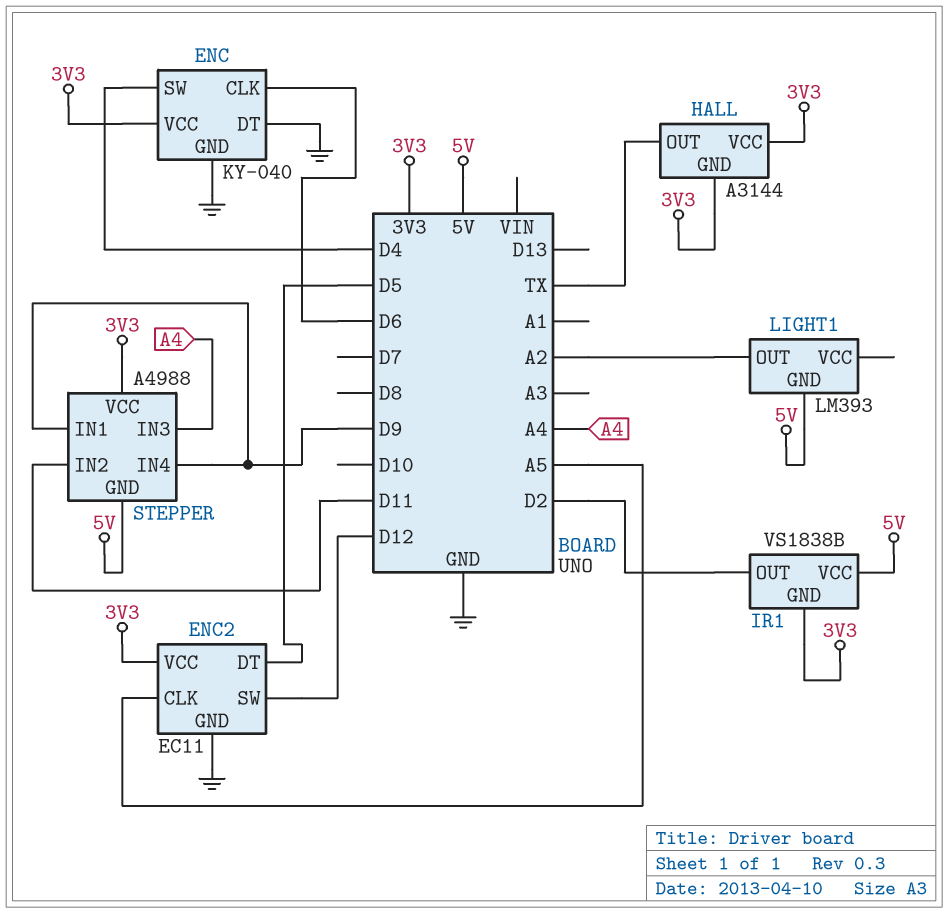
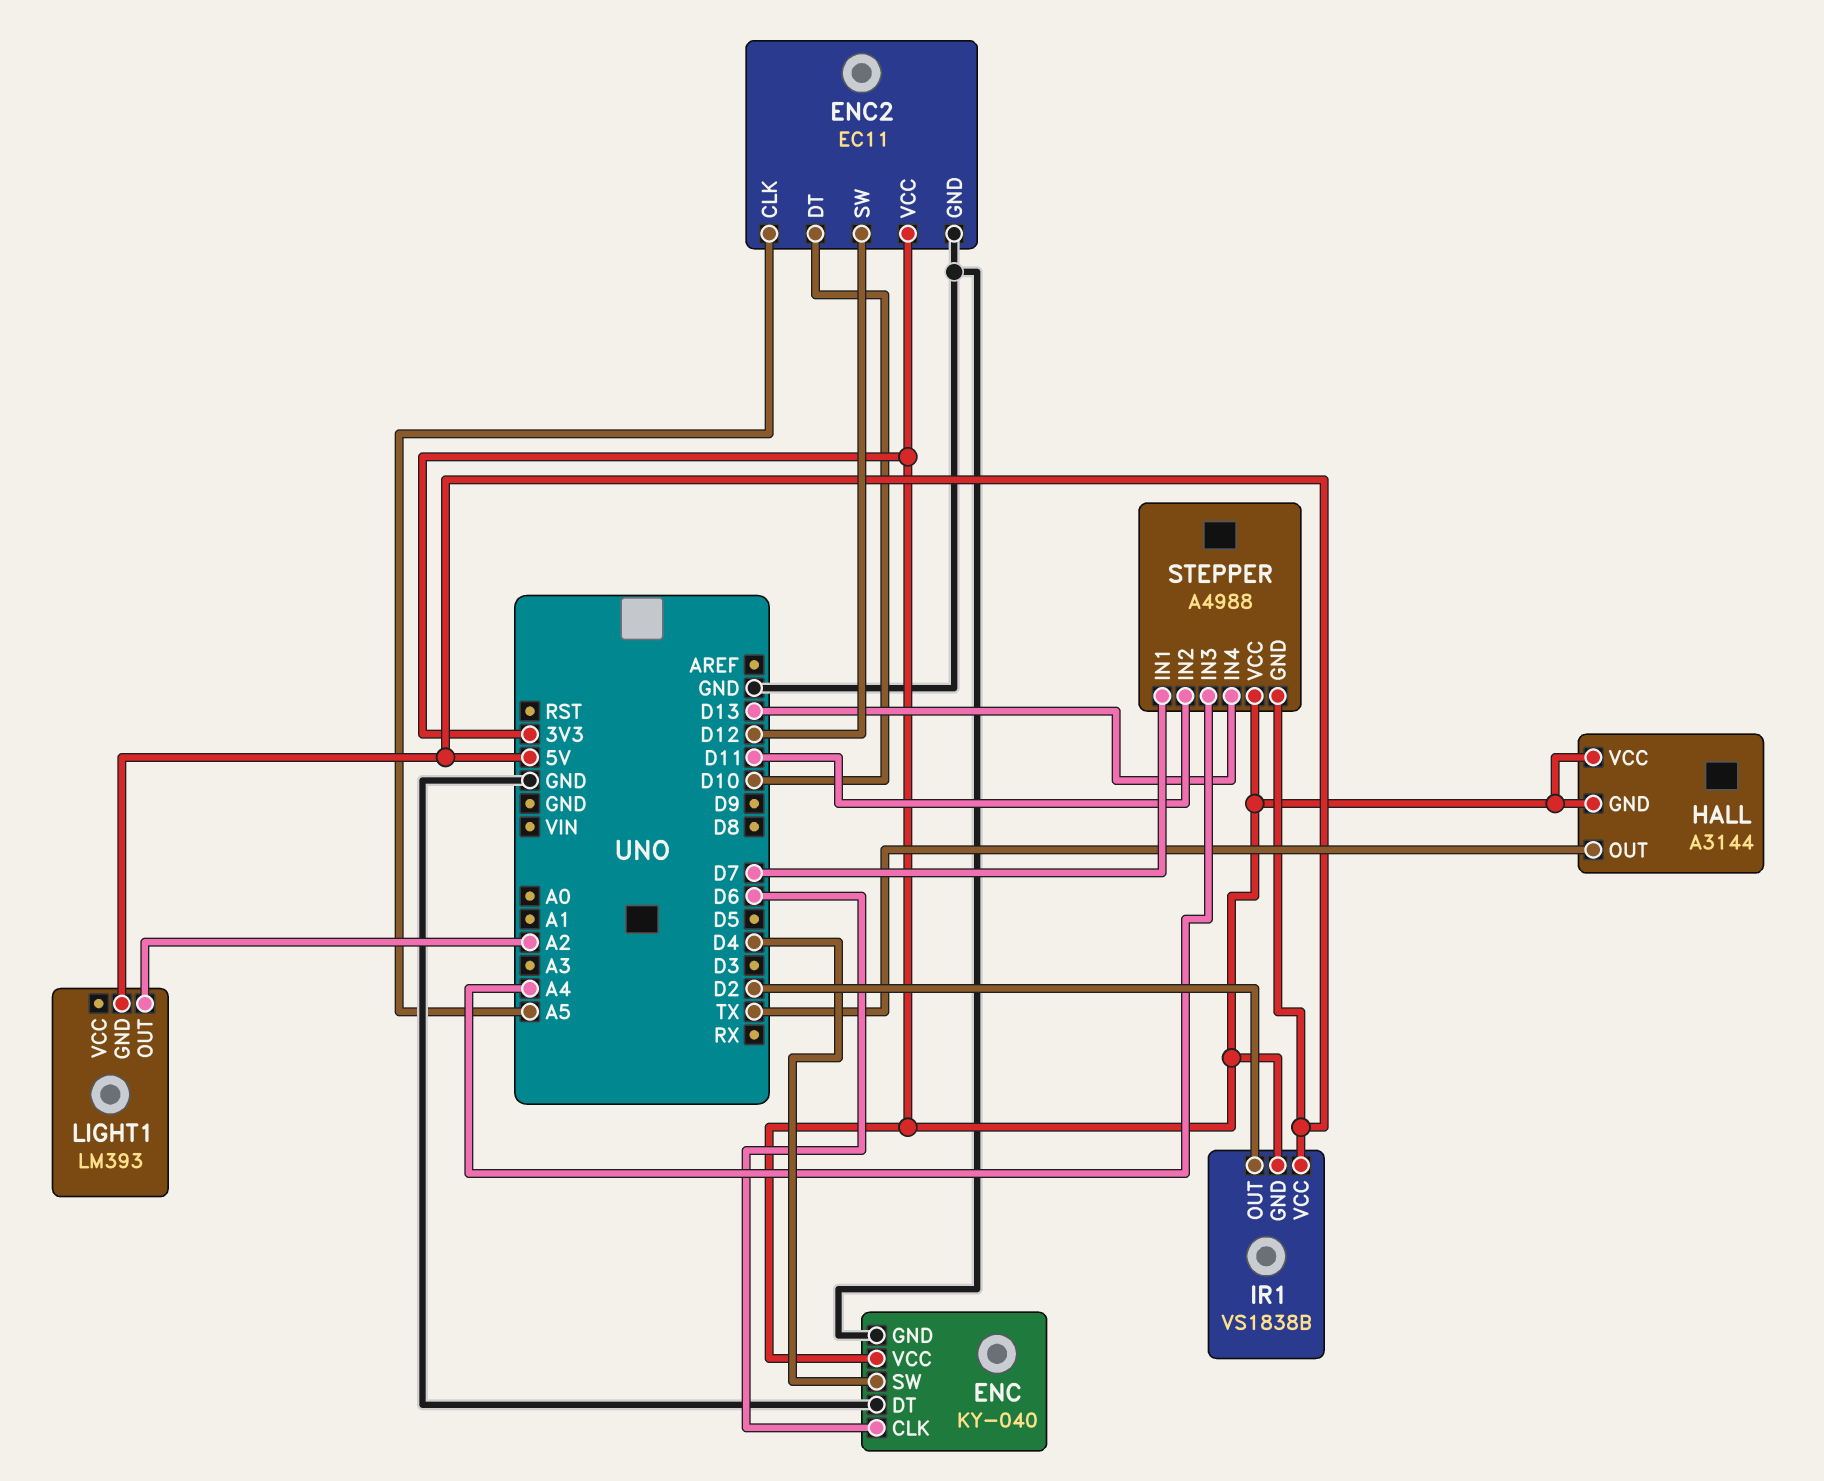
ENC2 pin DT: D5 -> D10
STEPPER pin IN1: D9 -> D7
STEPPER pin IN4: D9 -> D13

